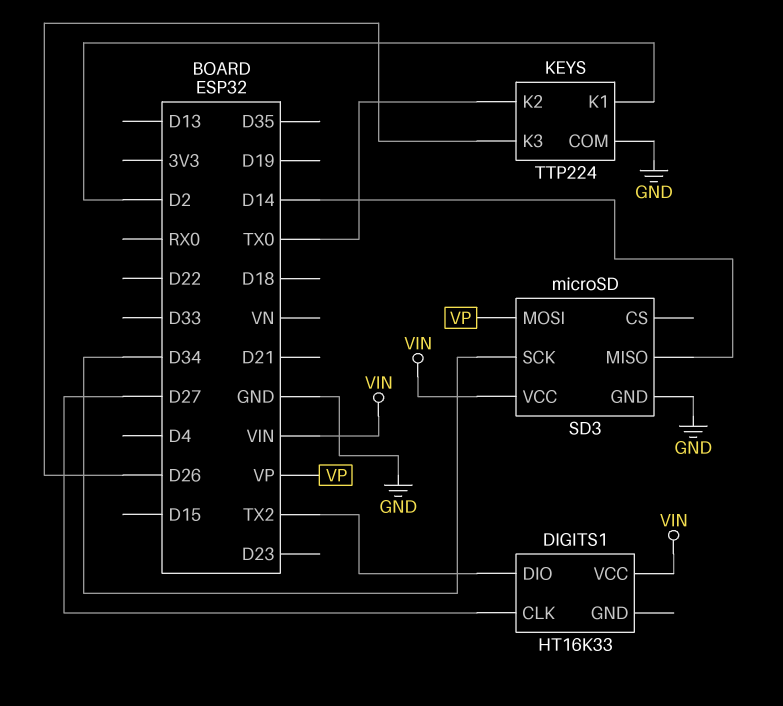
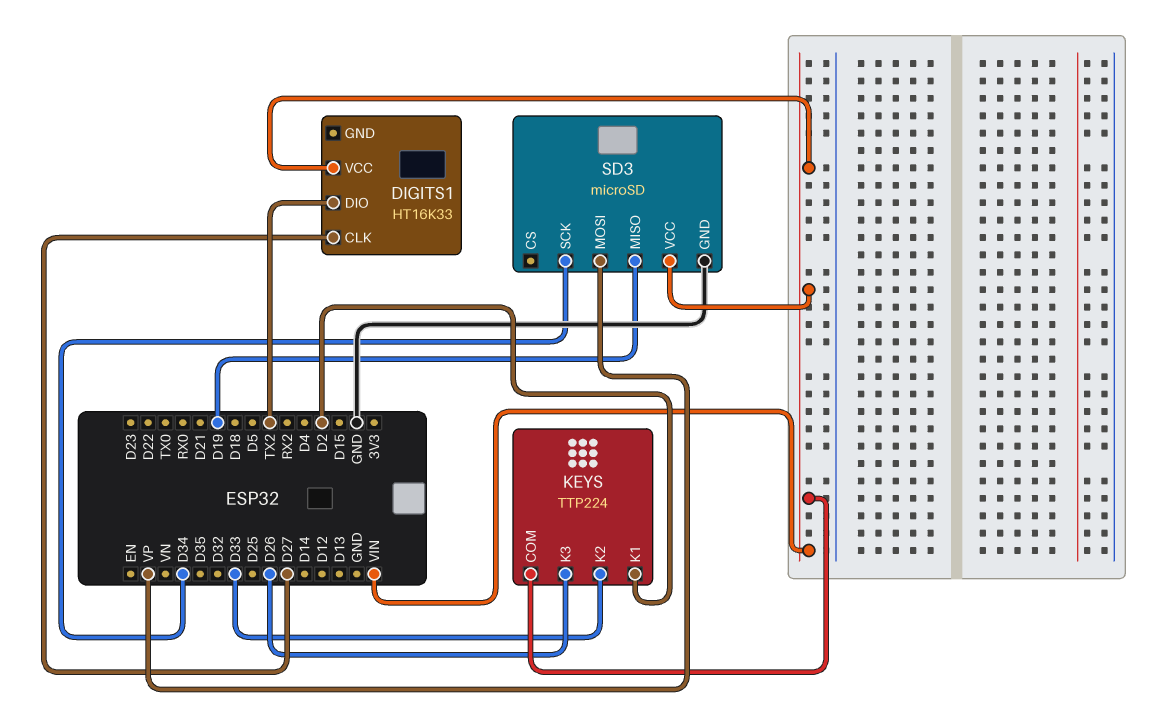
KEYS pin COM: GND -> VIN
KEYS pin K2: TX0 -> D33
SD3 pin MISO: D14 -> D19

